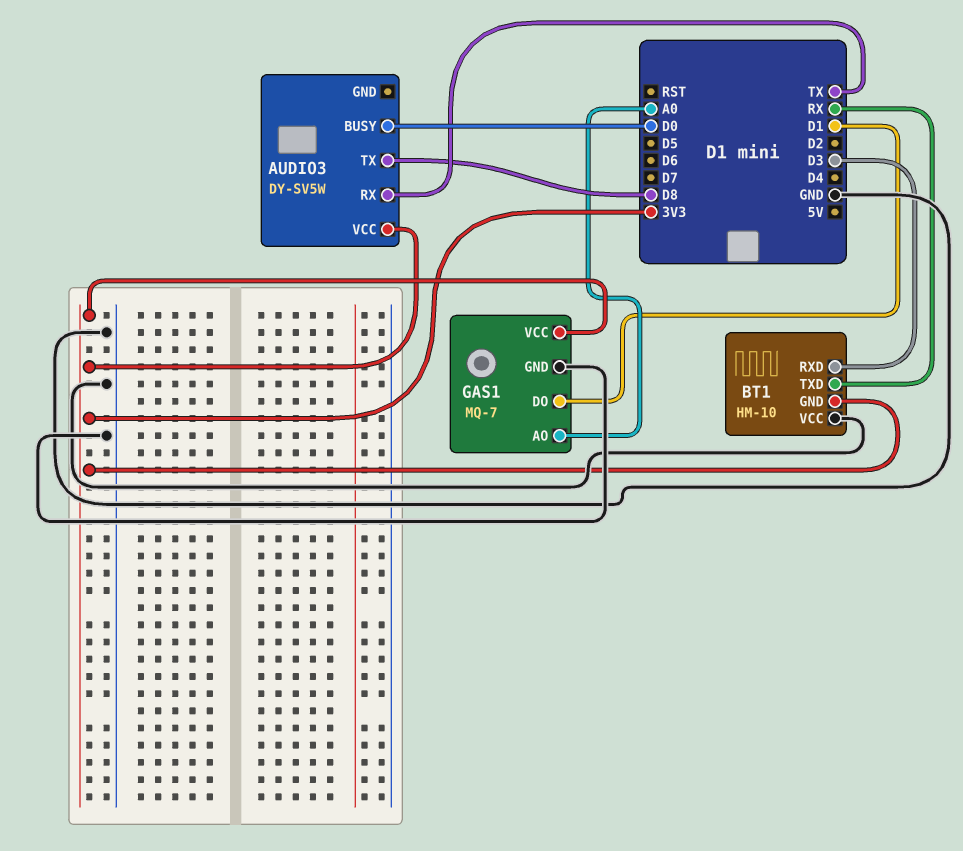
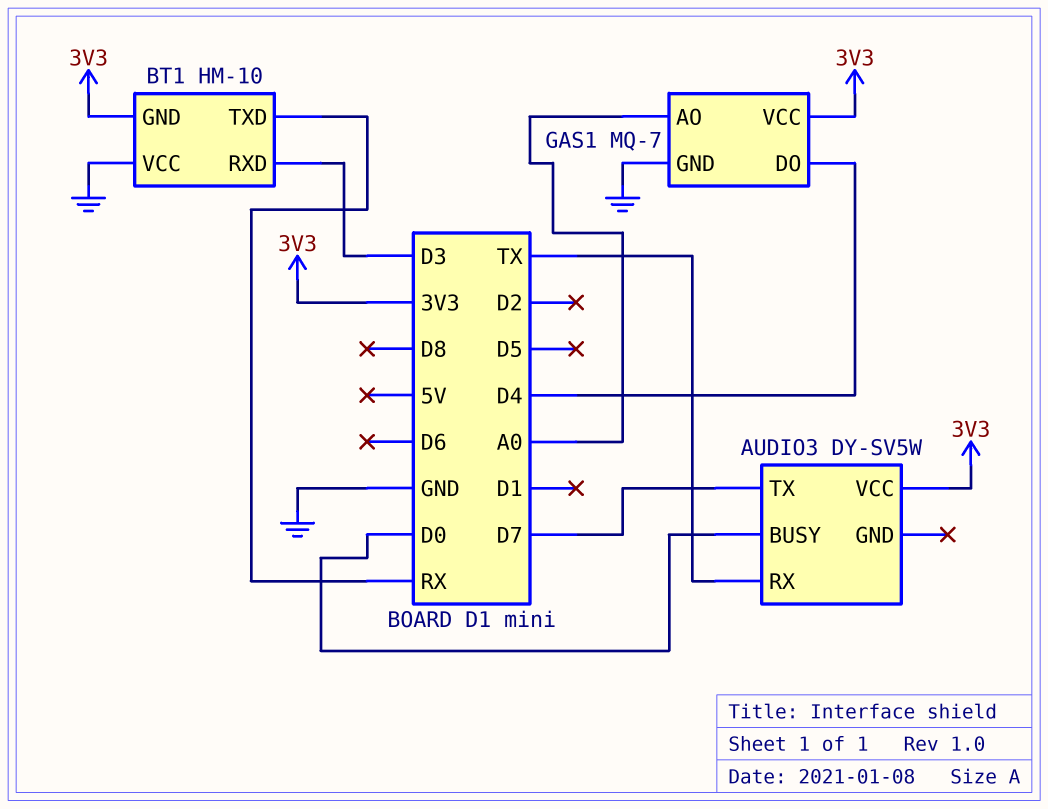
AUDIO3 pin TX: D8 -> D7
GAS1 pin DO: D1 -> D4

